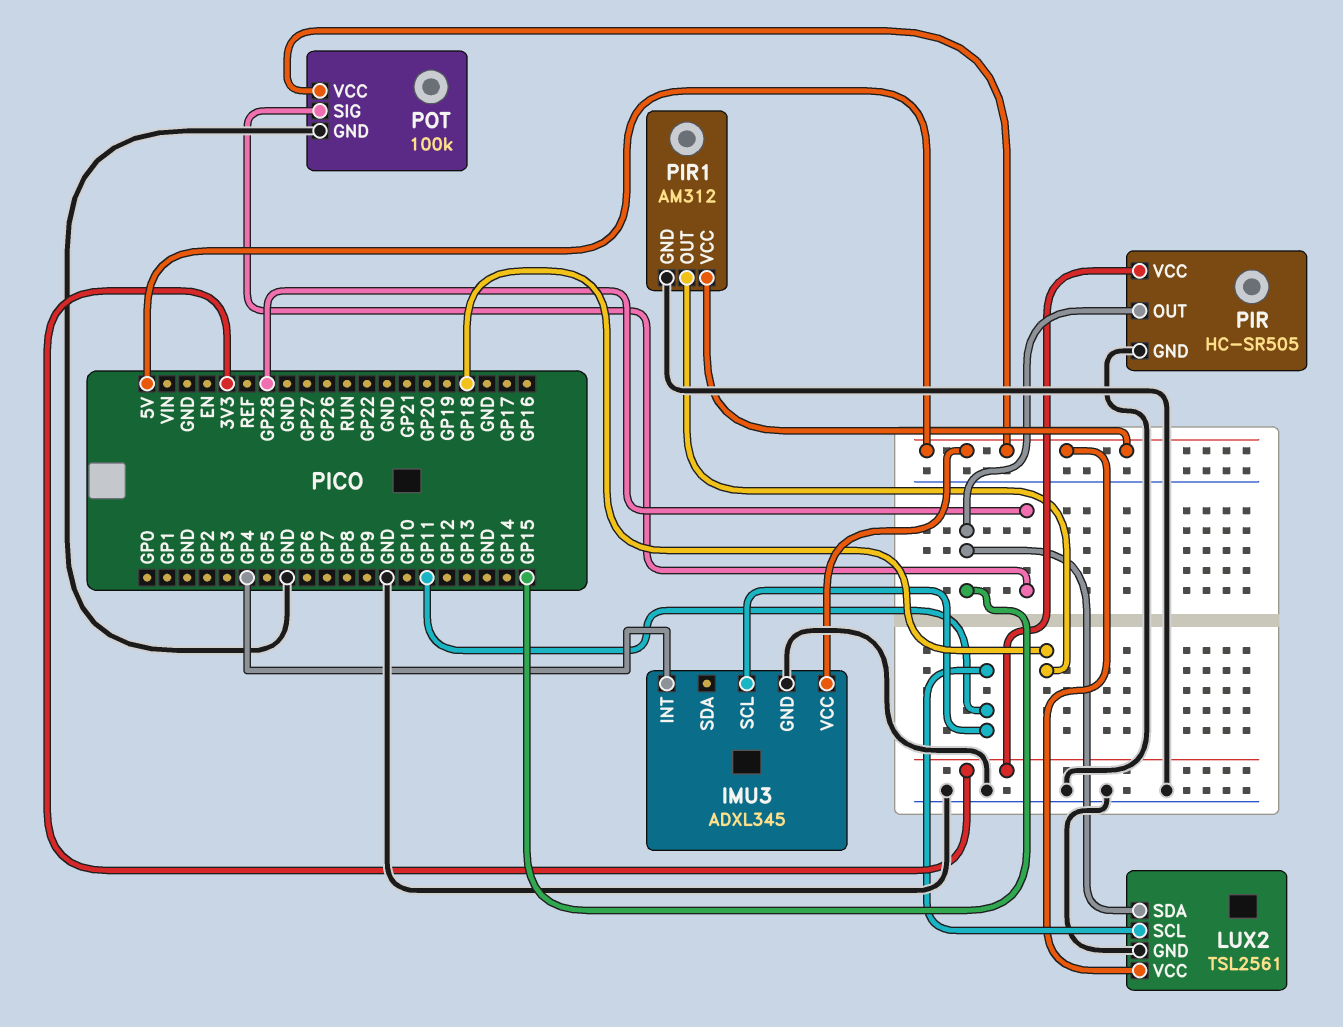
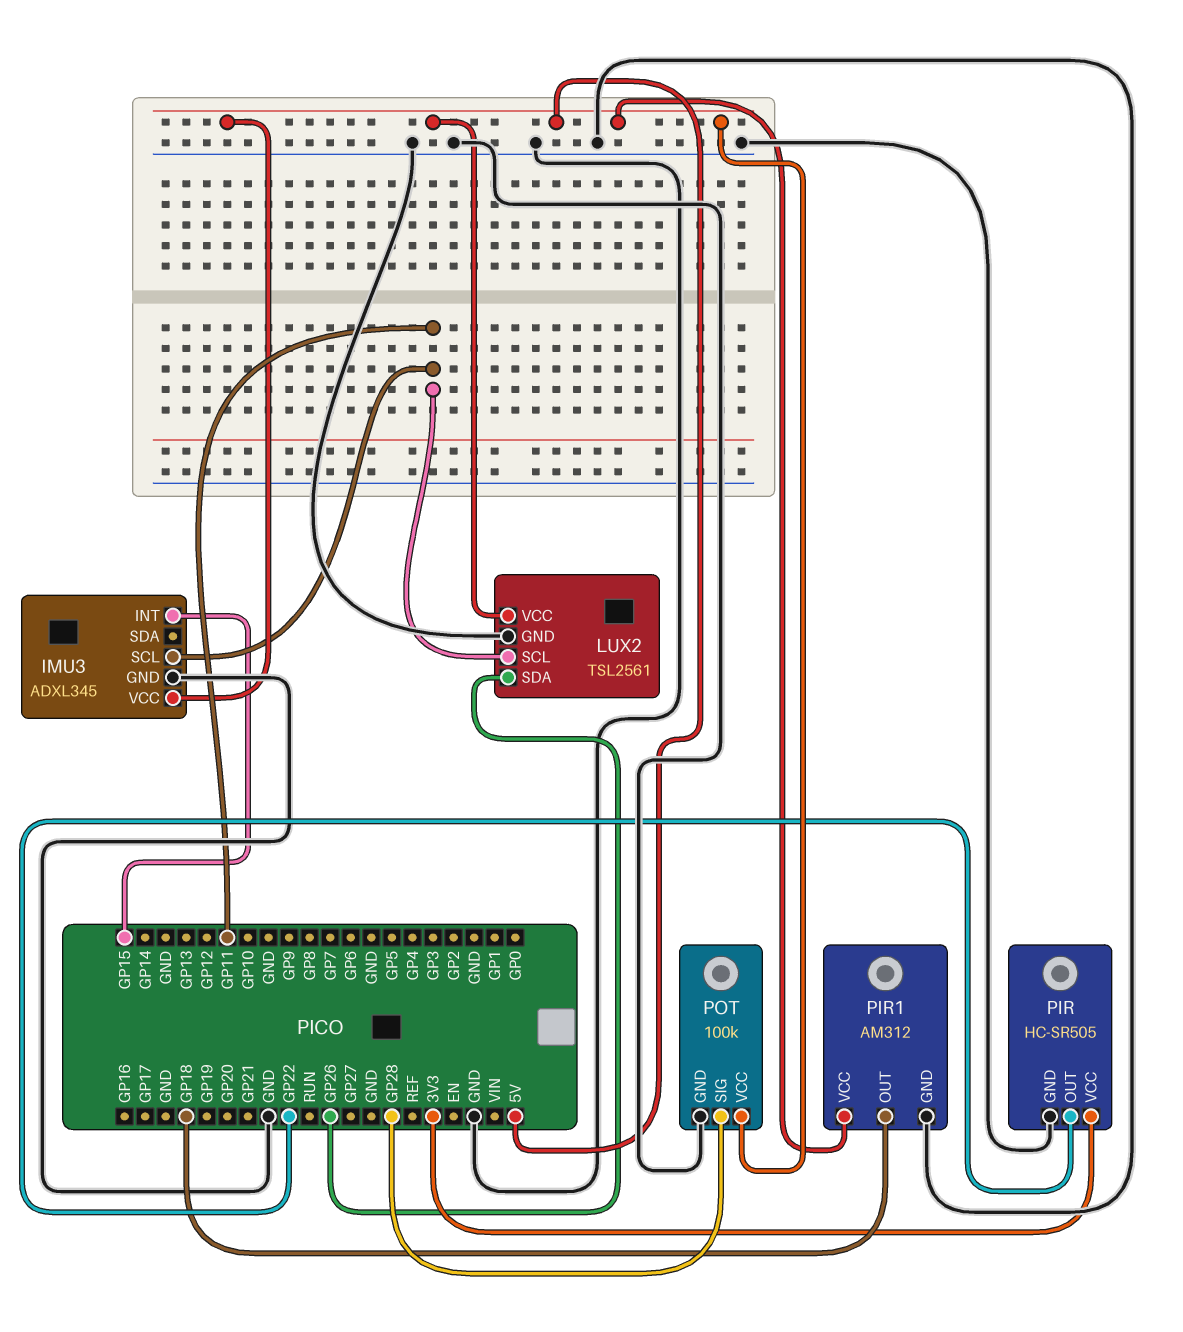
IMU3 pin INT: GP4 -> GP15
LUX2 pin SDA: GP15 -> GP26
PIR pin OUT: GP15 -> GP22

